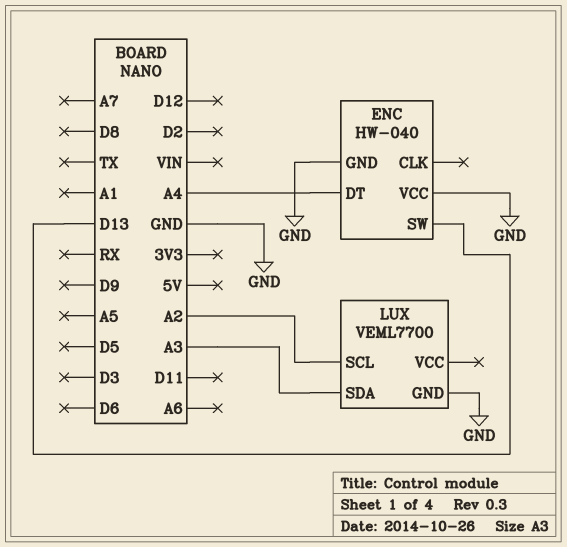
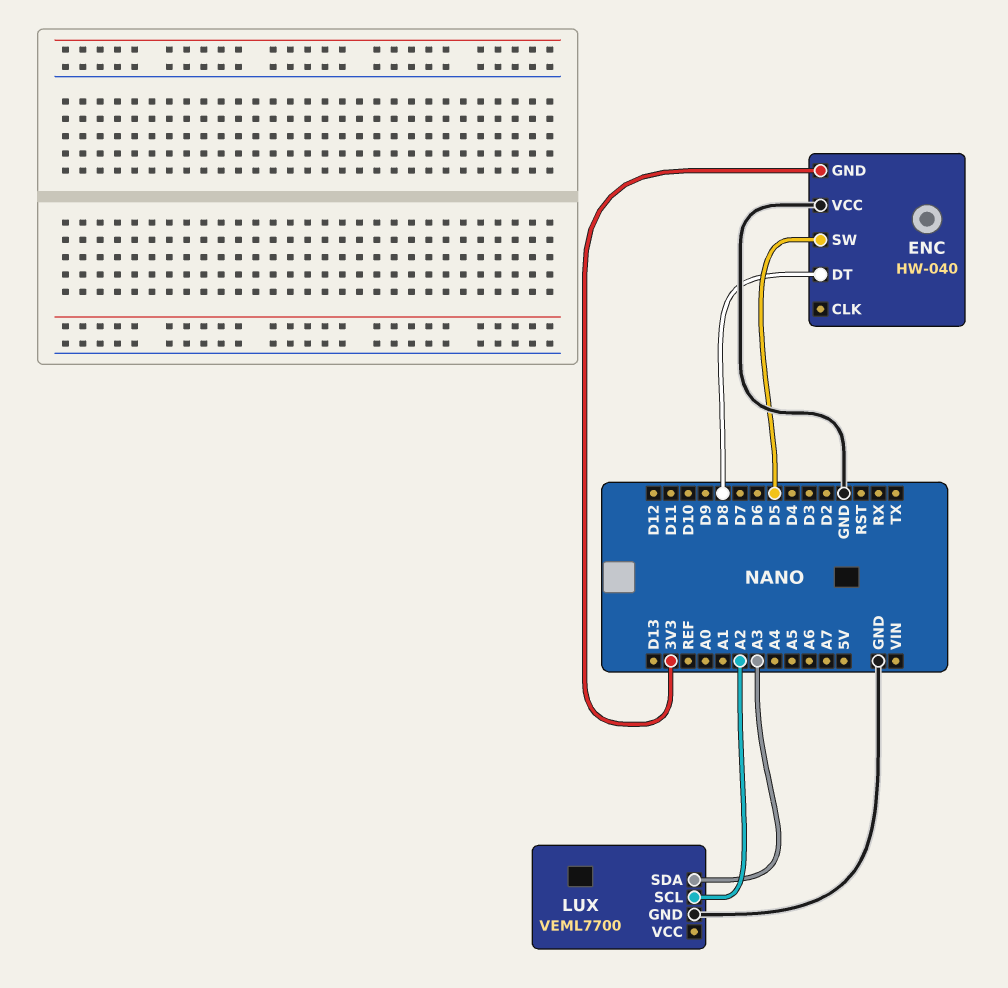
ENC pin DT: A4 -> D8
ENC pin GND: GND -> 3V3
ENC pin SW: D13 -> D5

